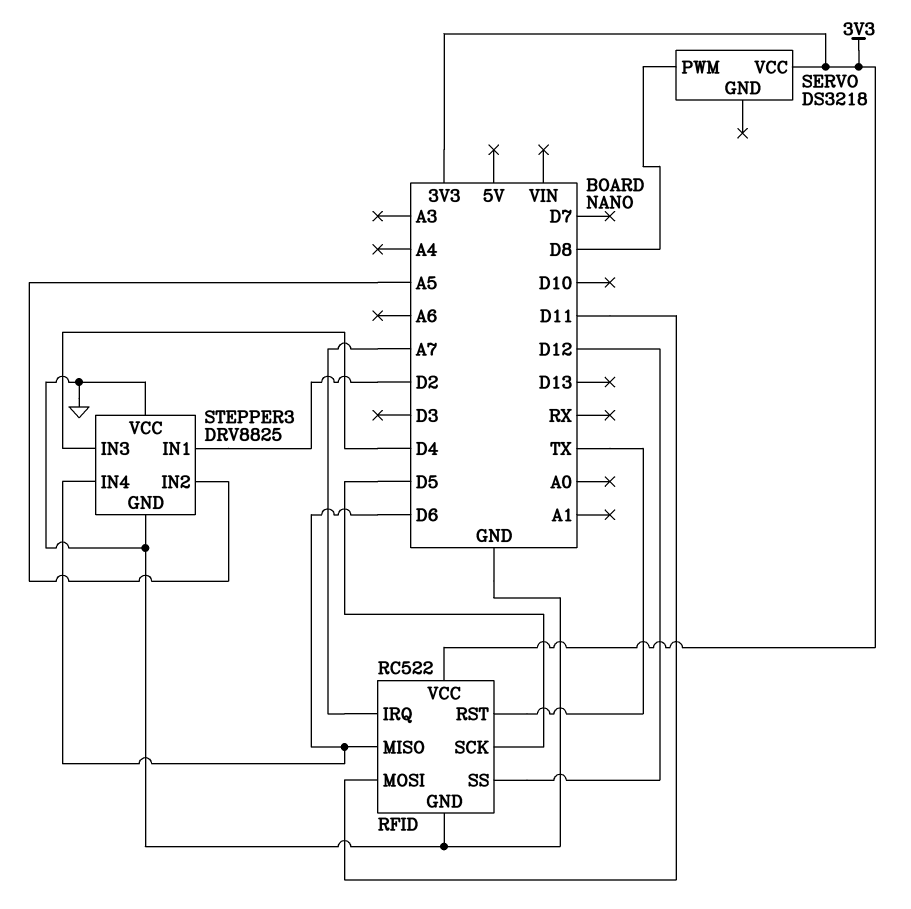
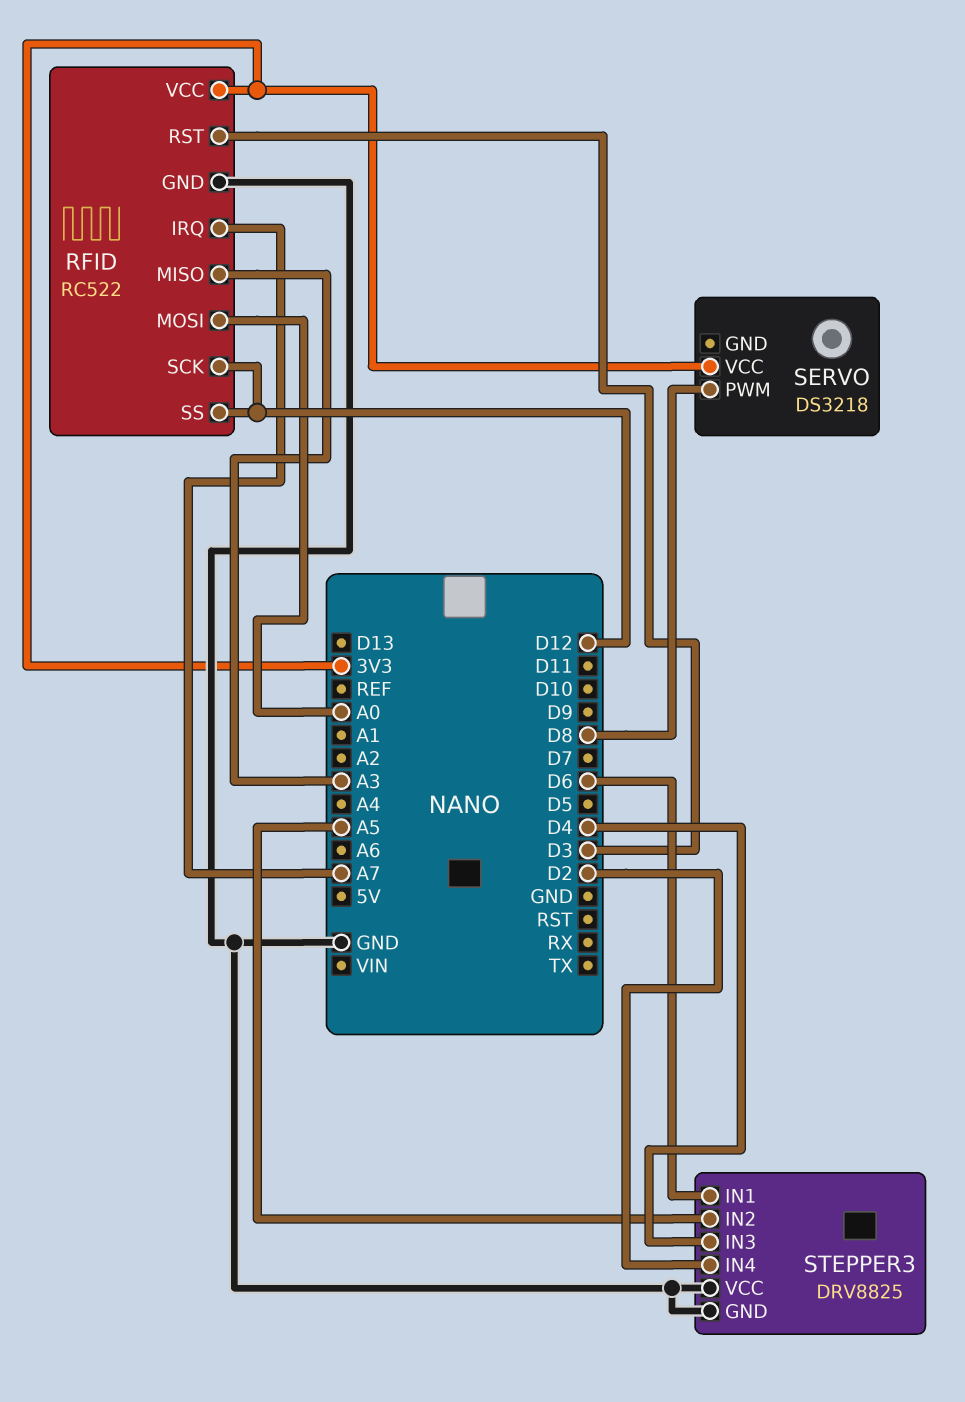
RFID pin MISO: D6 -> A3
RFID pin MOSI: D11 -> A0
RFID pin RST: TX -> D3
RFID pin SCK: D5 -> D12
STEPPER3 pin IN1: D2 -> D6
STEPPER3 pin IN4: D6 -> D2

